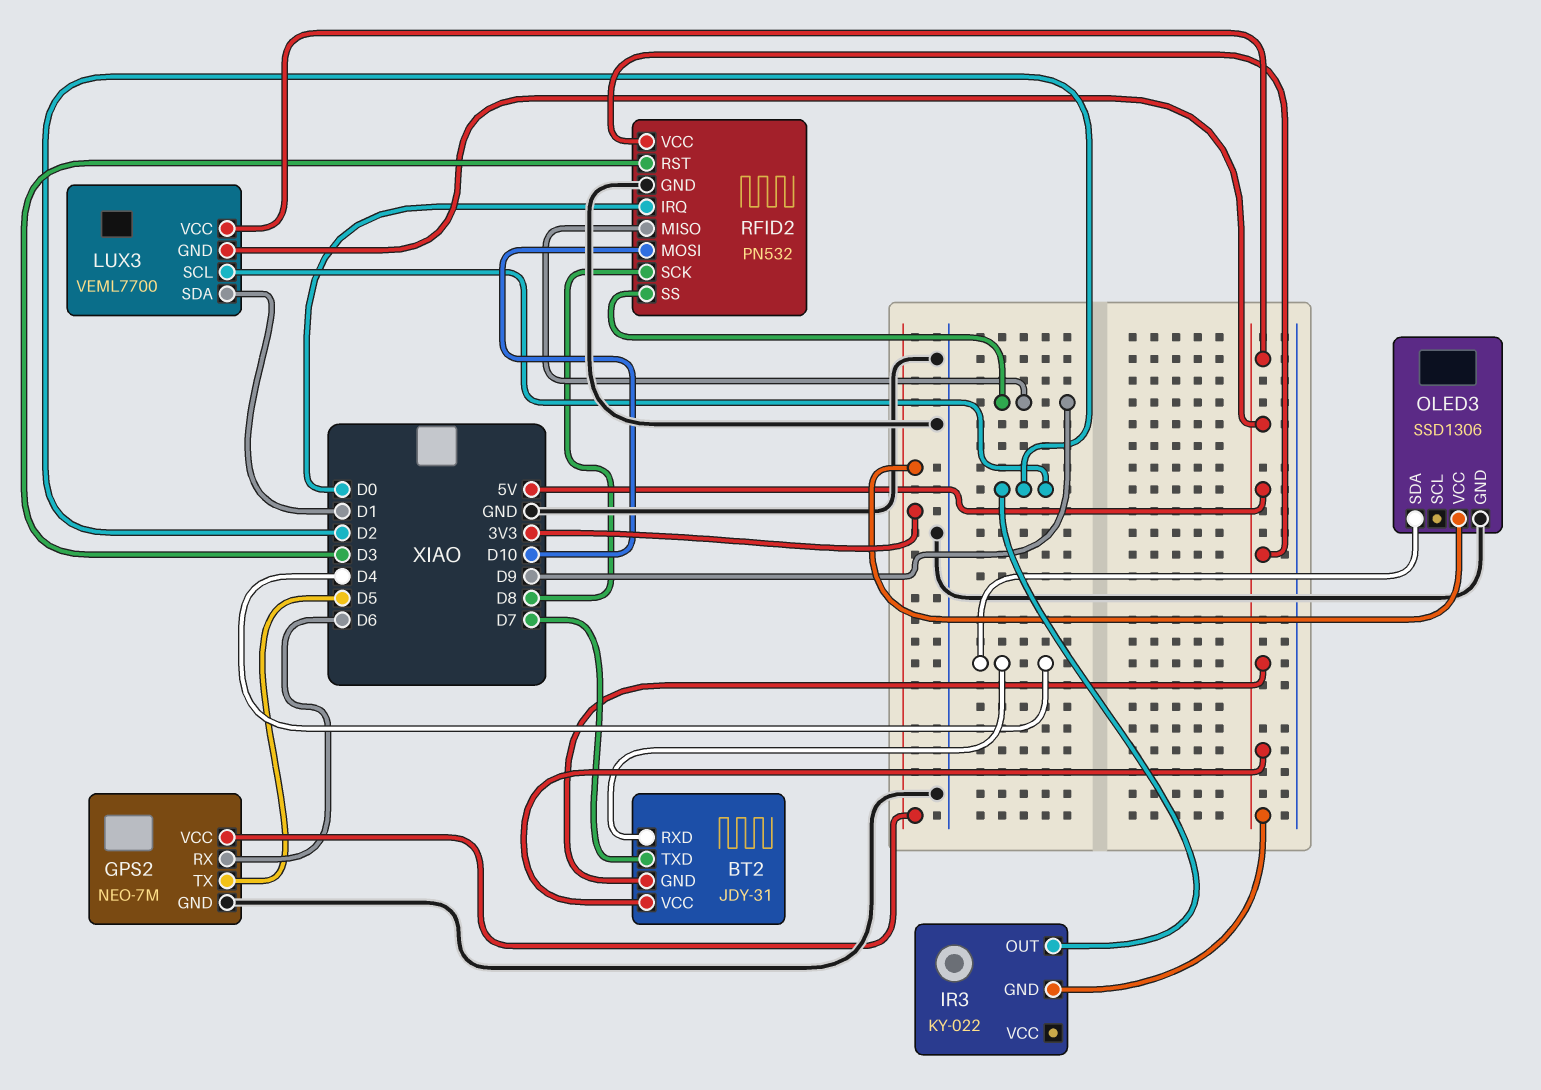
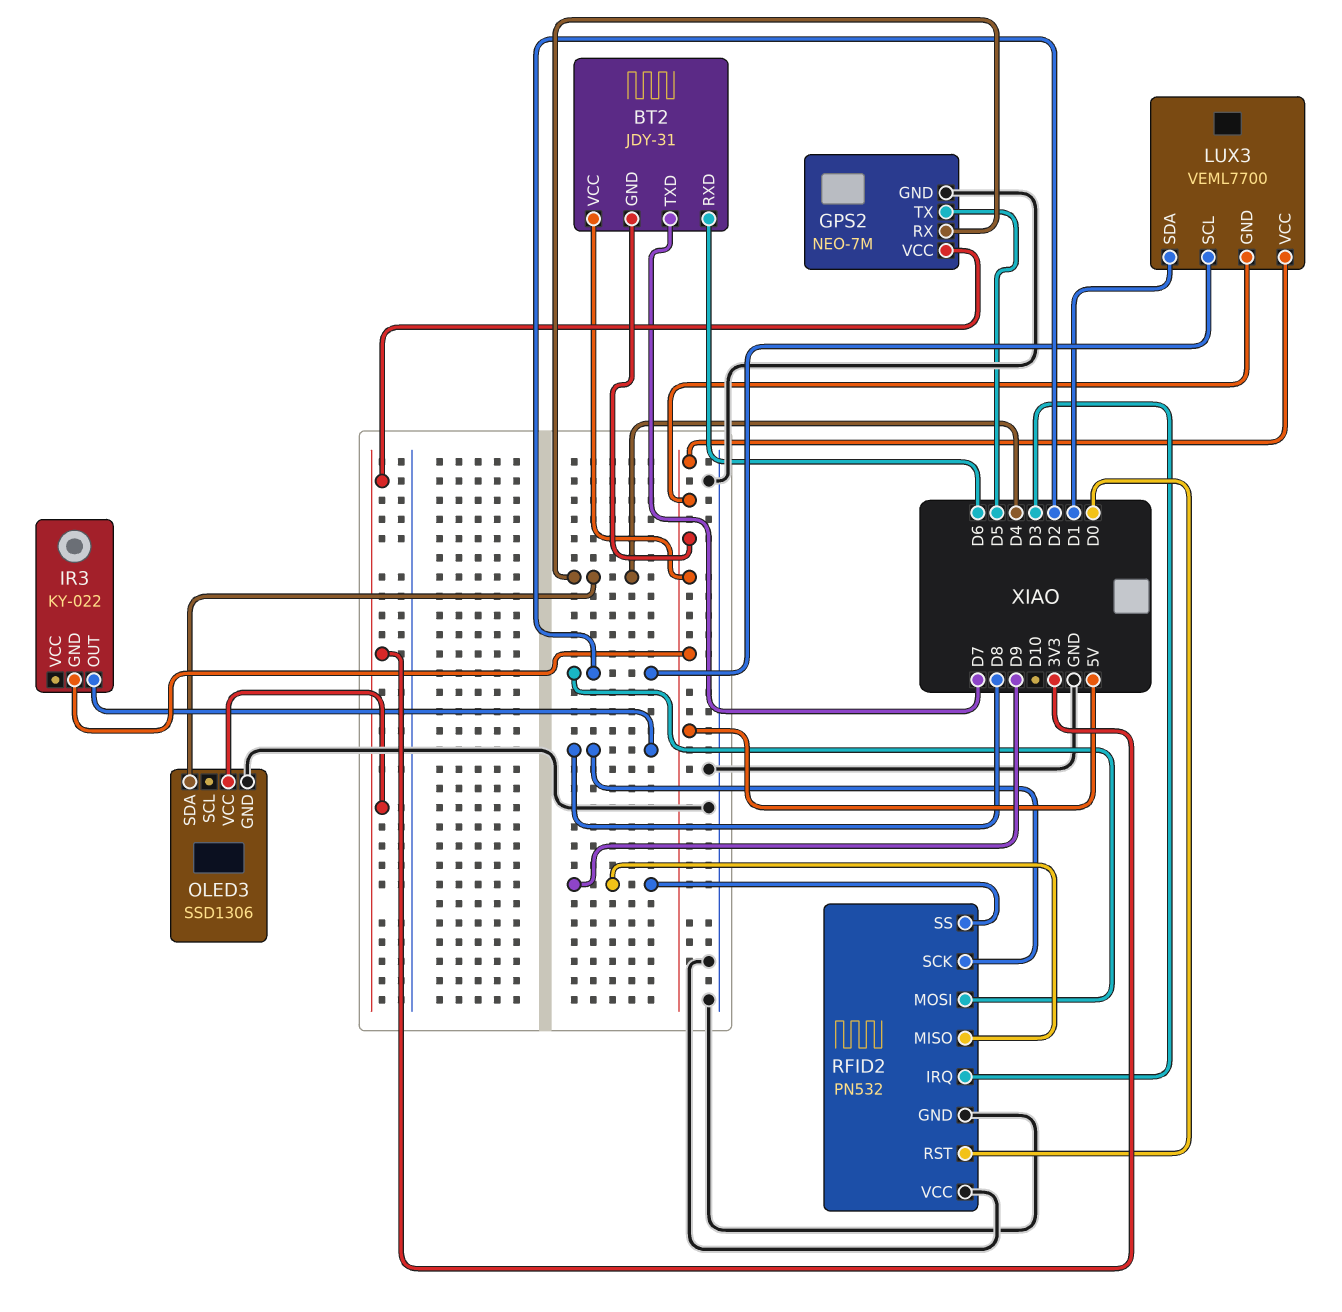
BT2 pin RXD: D4 -> D6
GPS2 pin RX: D6 -> D4
IR3 pin OUT: D2 -> D8
RFID2 pin IRQ: D0 -> D3
RFID2 pin MOSI: D10 -> D2
RFID2 pin RST: D3 -> D0
RFID2 pin VCC: 5V -> GND

